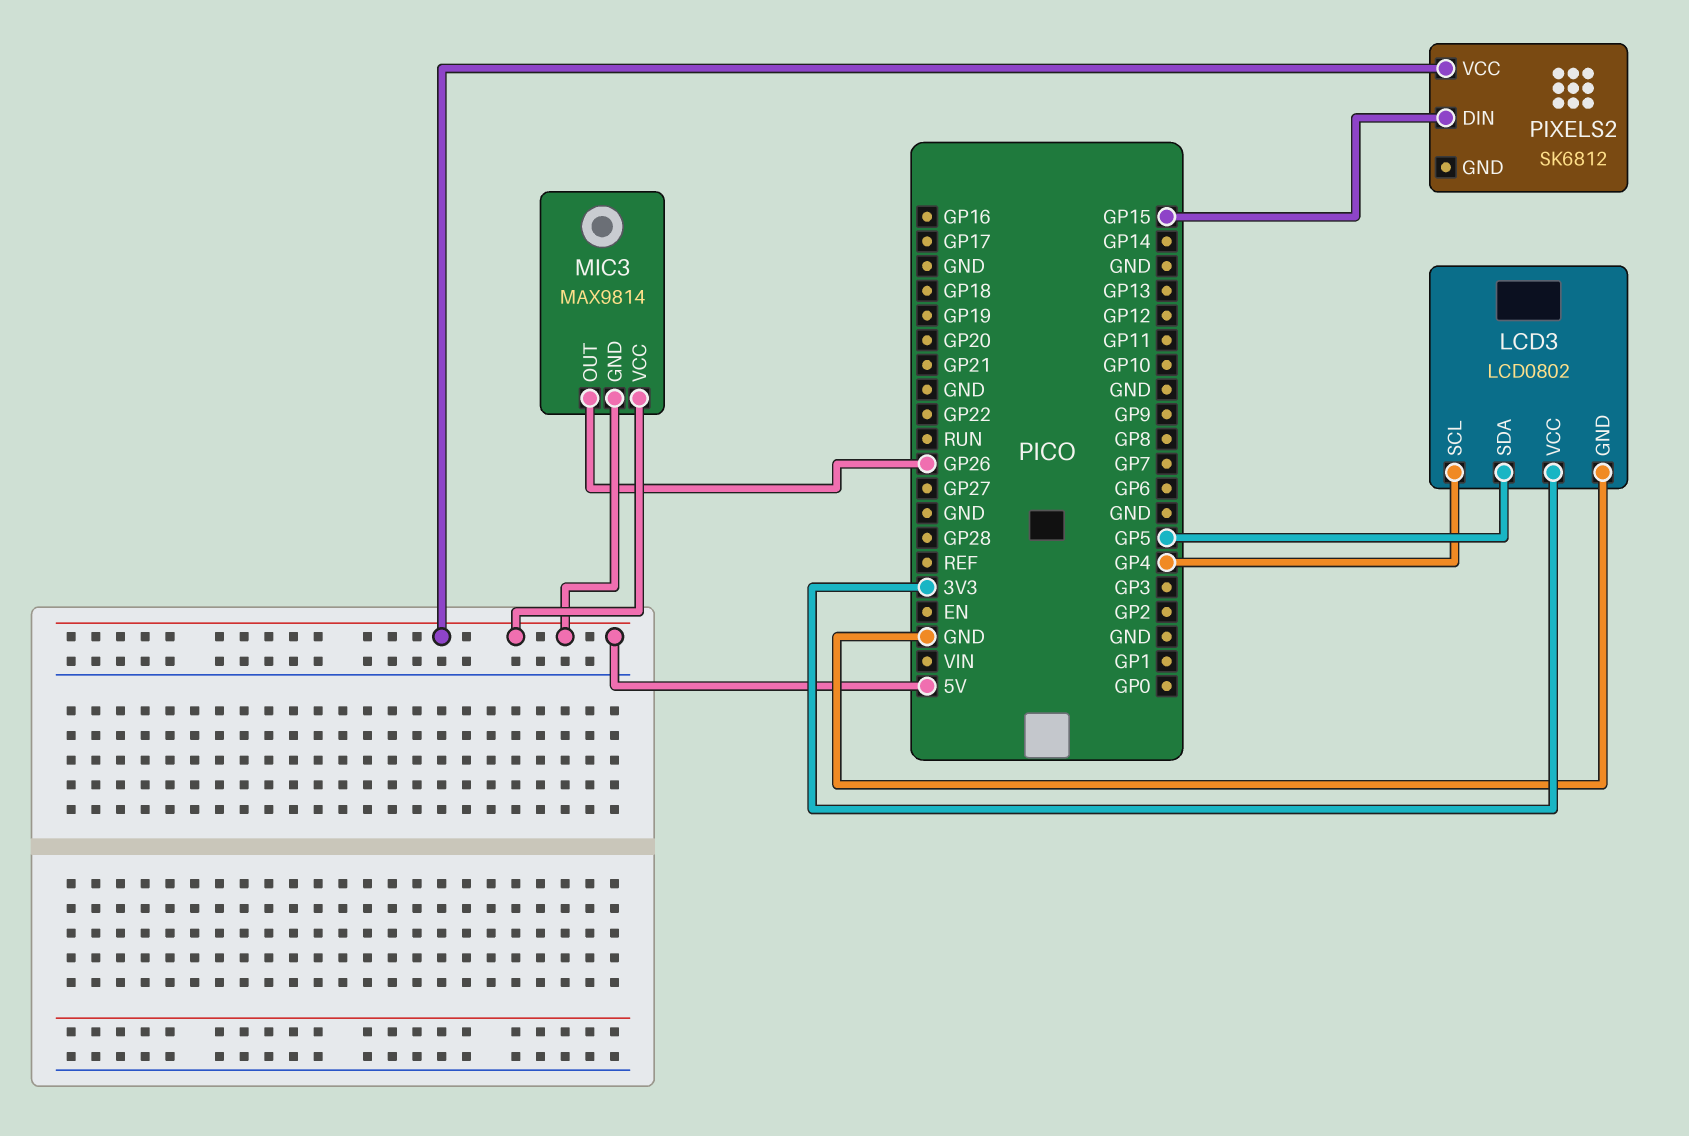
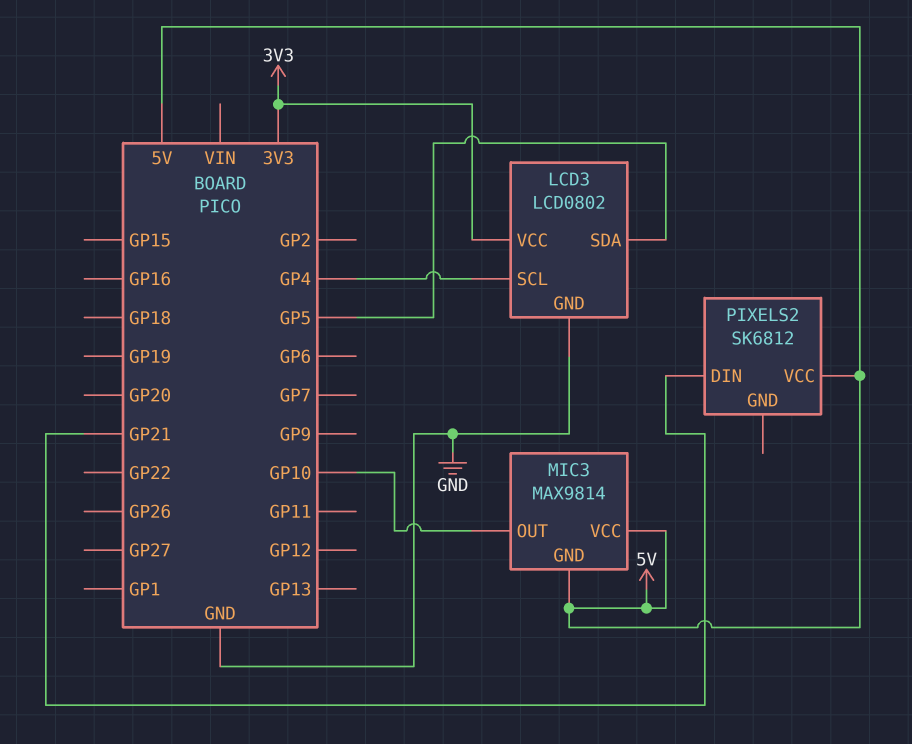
MIC3 pin OUT: GP26 -> GP10
PIXELS2 pin DIN: GP15 -> GP21

